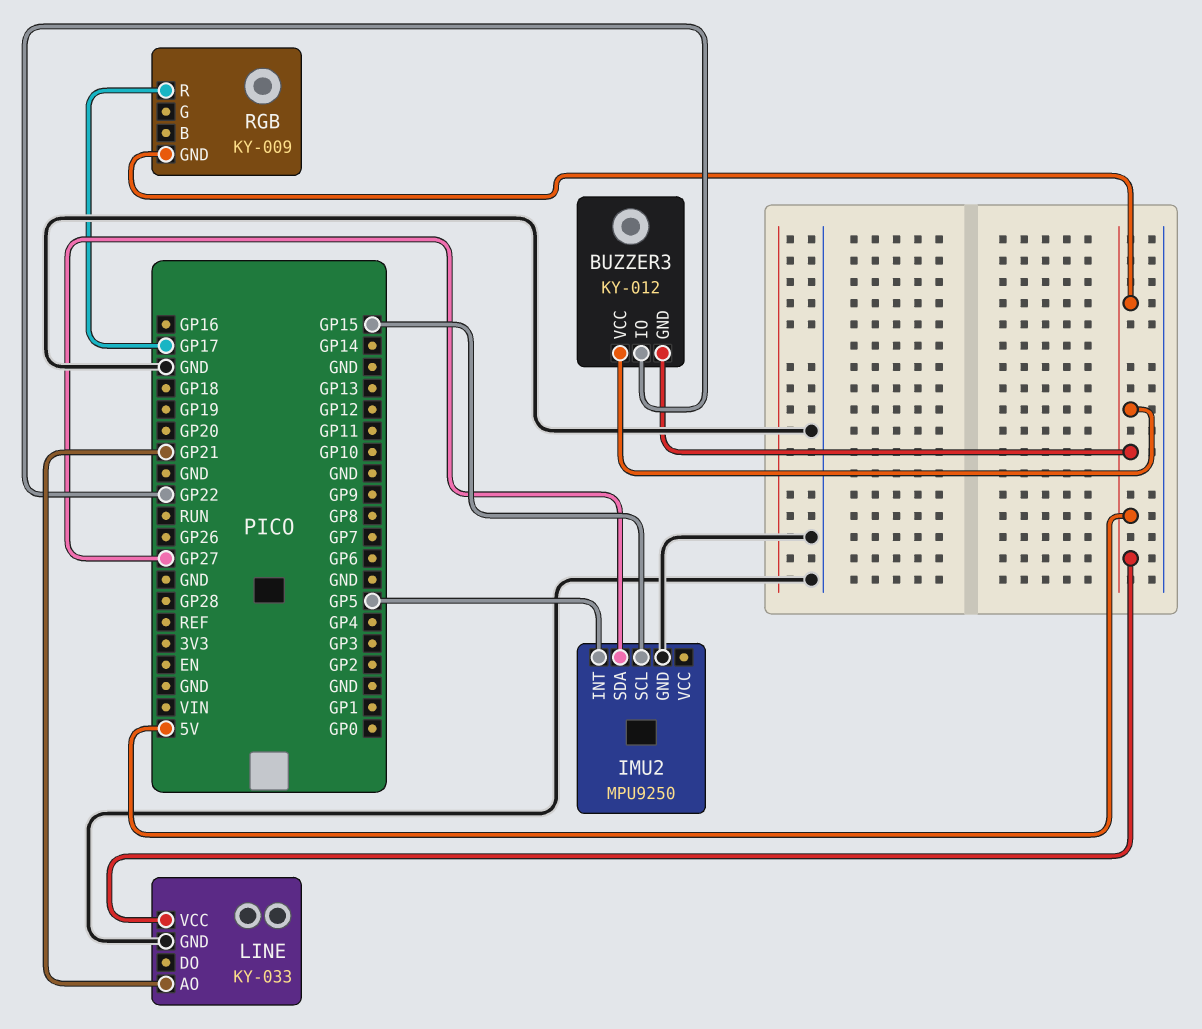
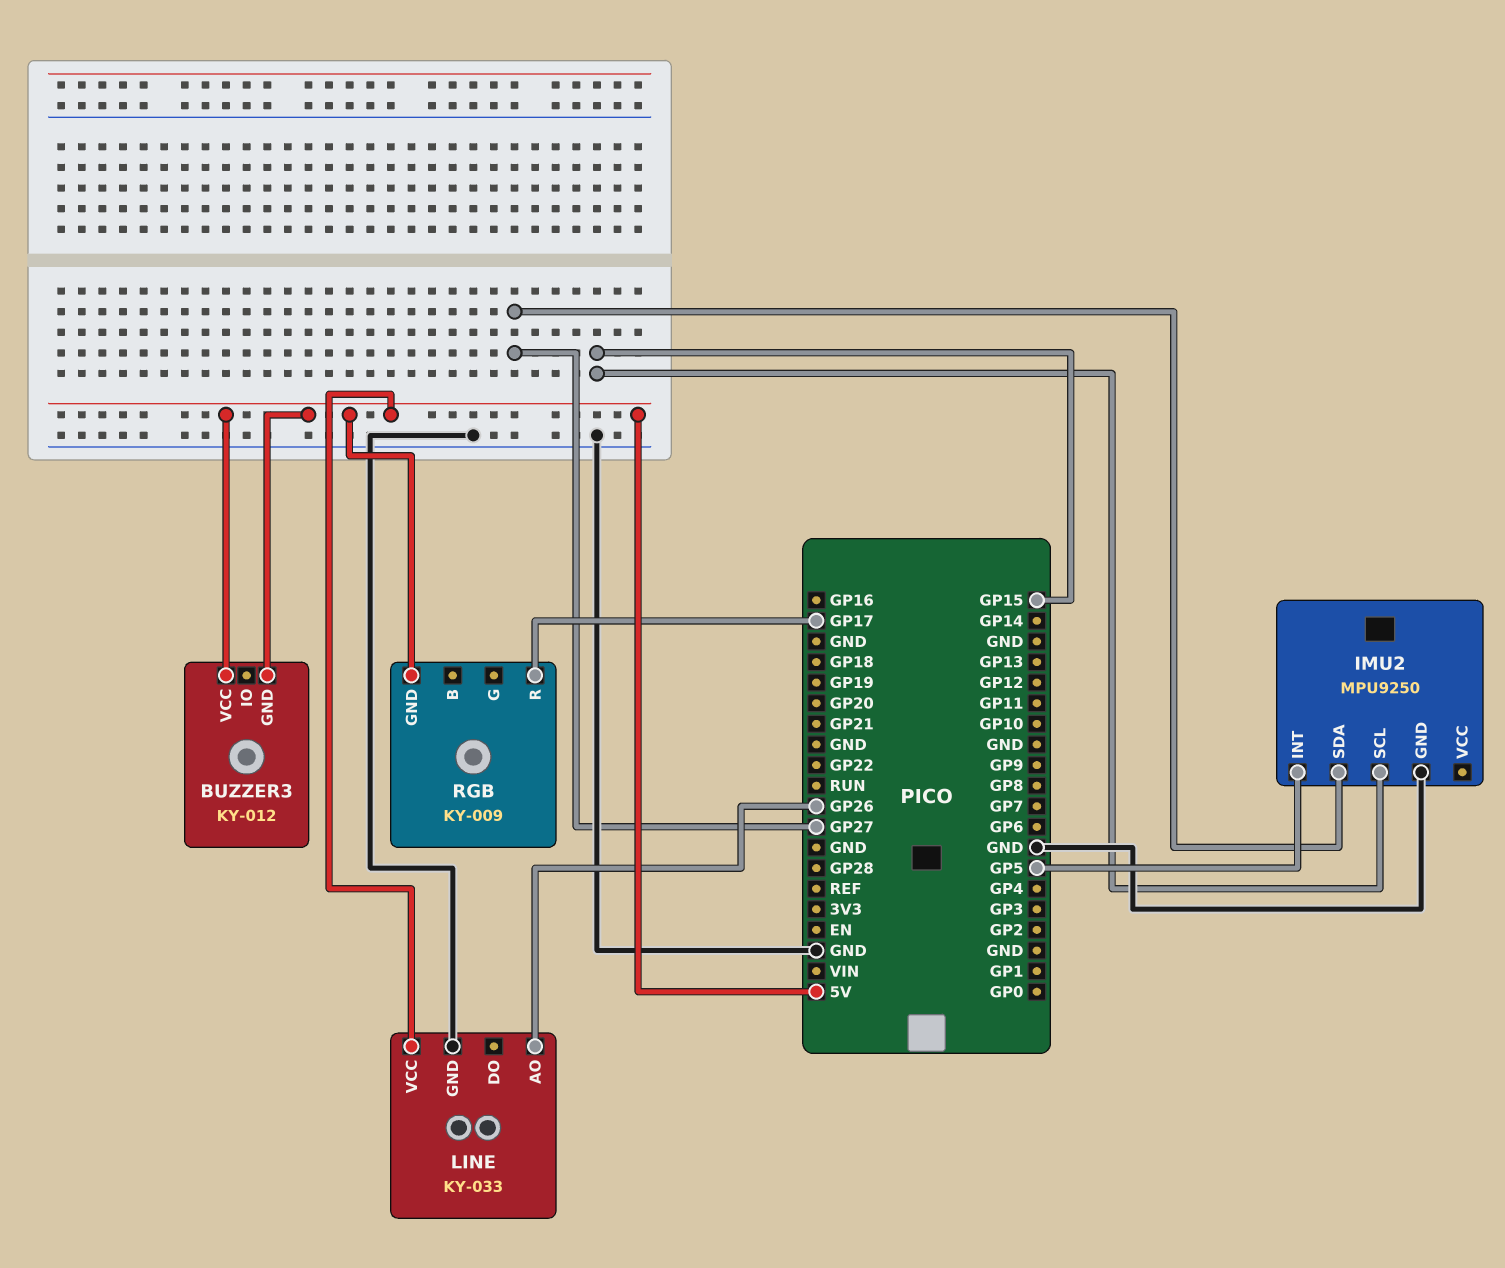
BUZZER3 pin IO: GP22 -> none
LINE pin AO: GP21 -> GP26

